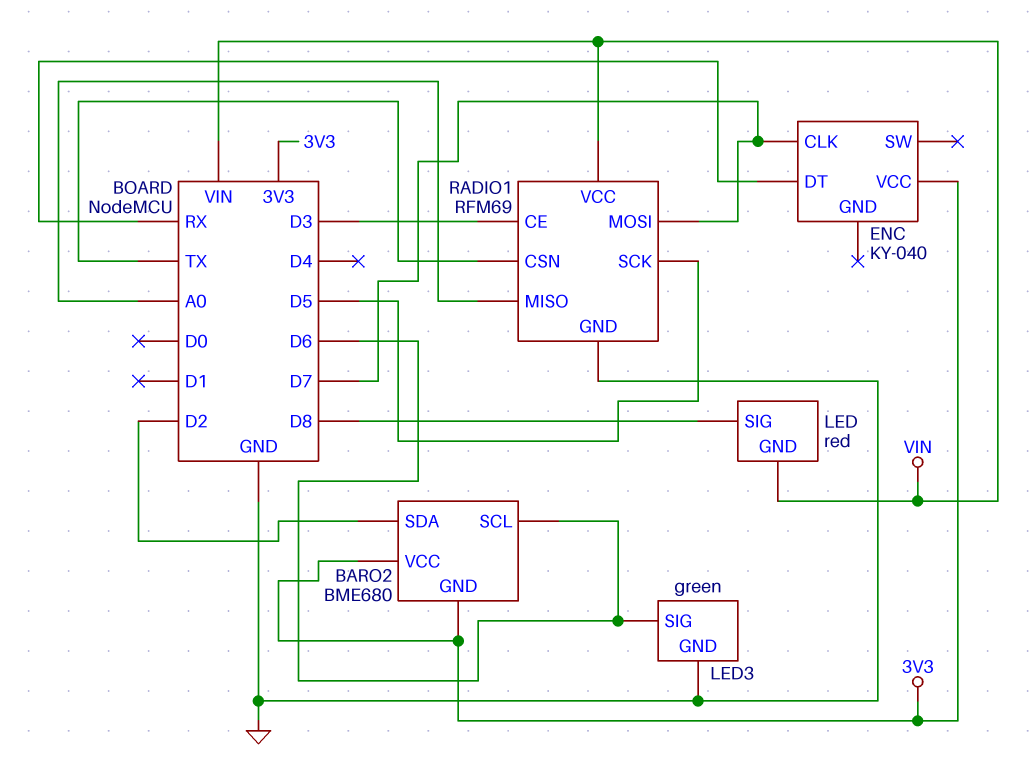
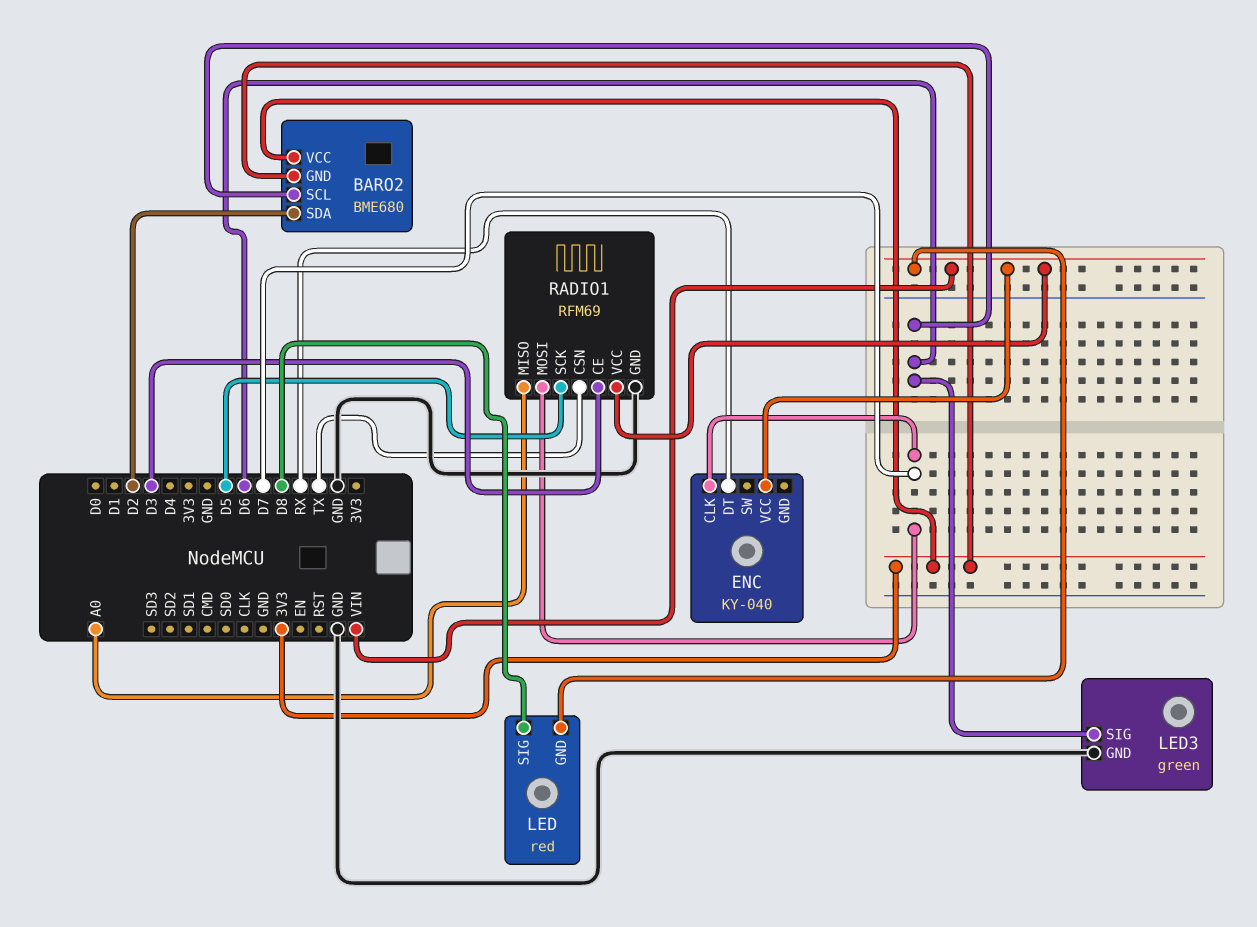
ENC pin VCC: 3V3 -> VIN

